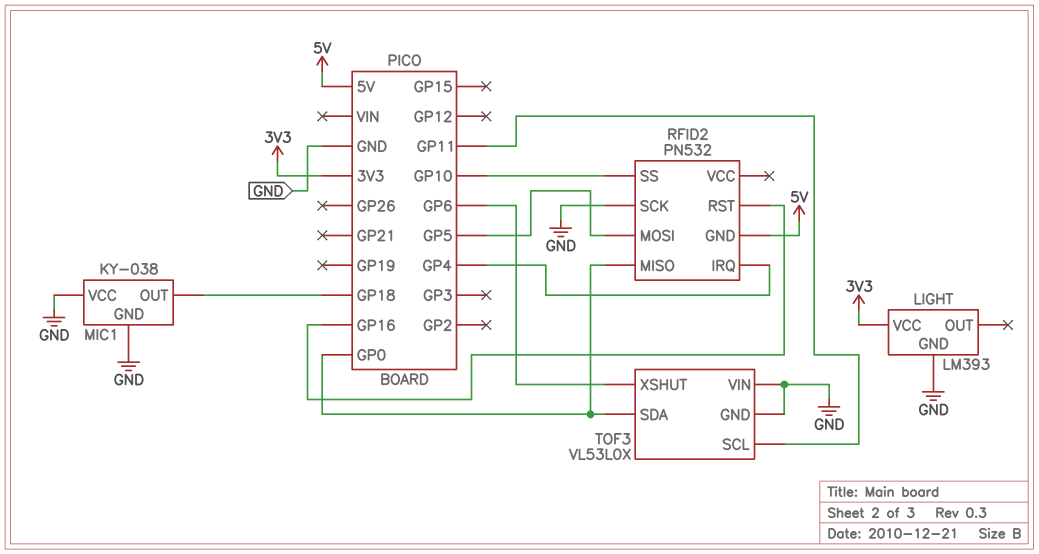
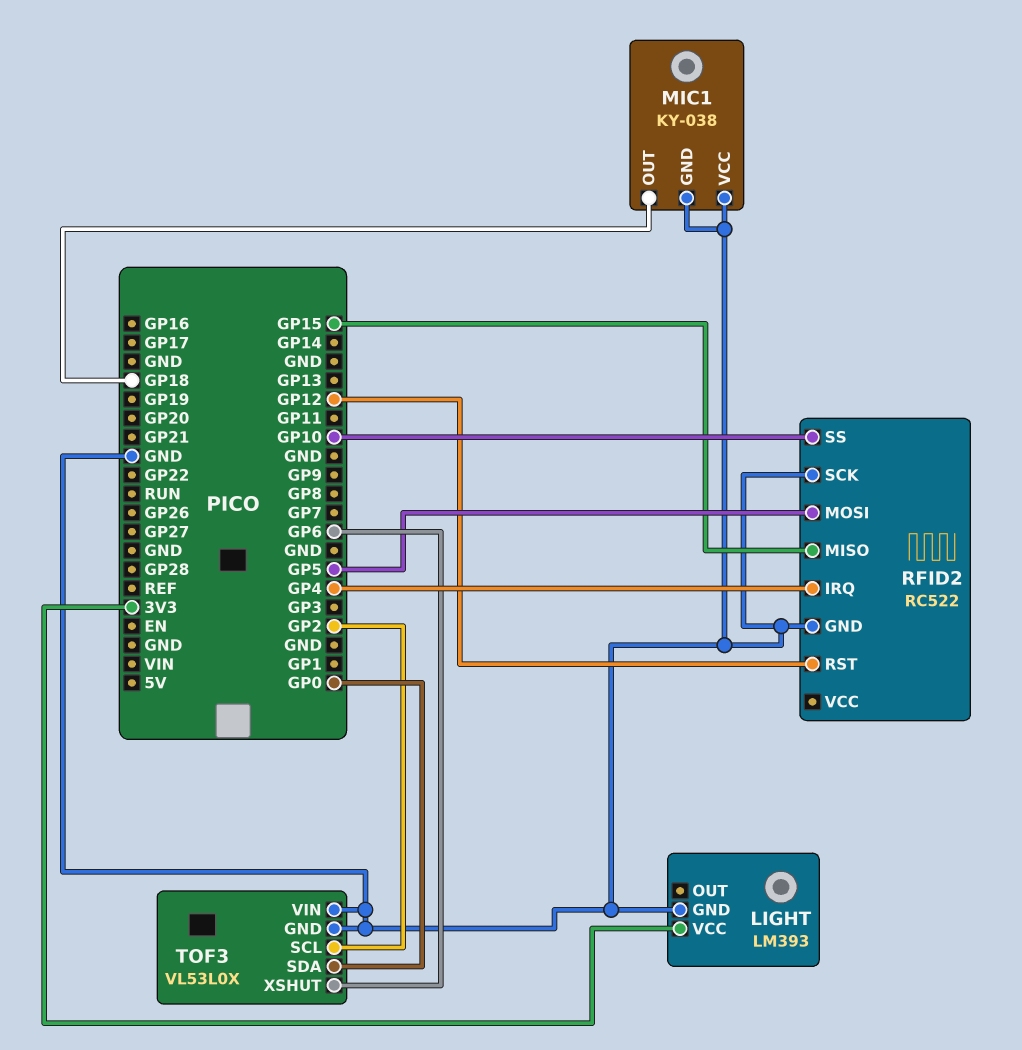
RFID2: PN532 -> RC522
RFID2 pin GND: 5V -> GND
RFID2 pin MISO: GP0 -> GP15
RFID2 pin RST: GP16 -> GP12
TOF3 pin SCL: GP11 -> GP2

